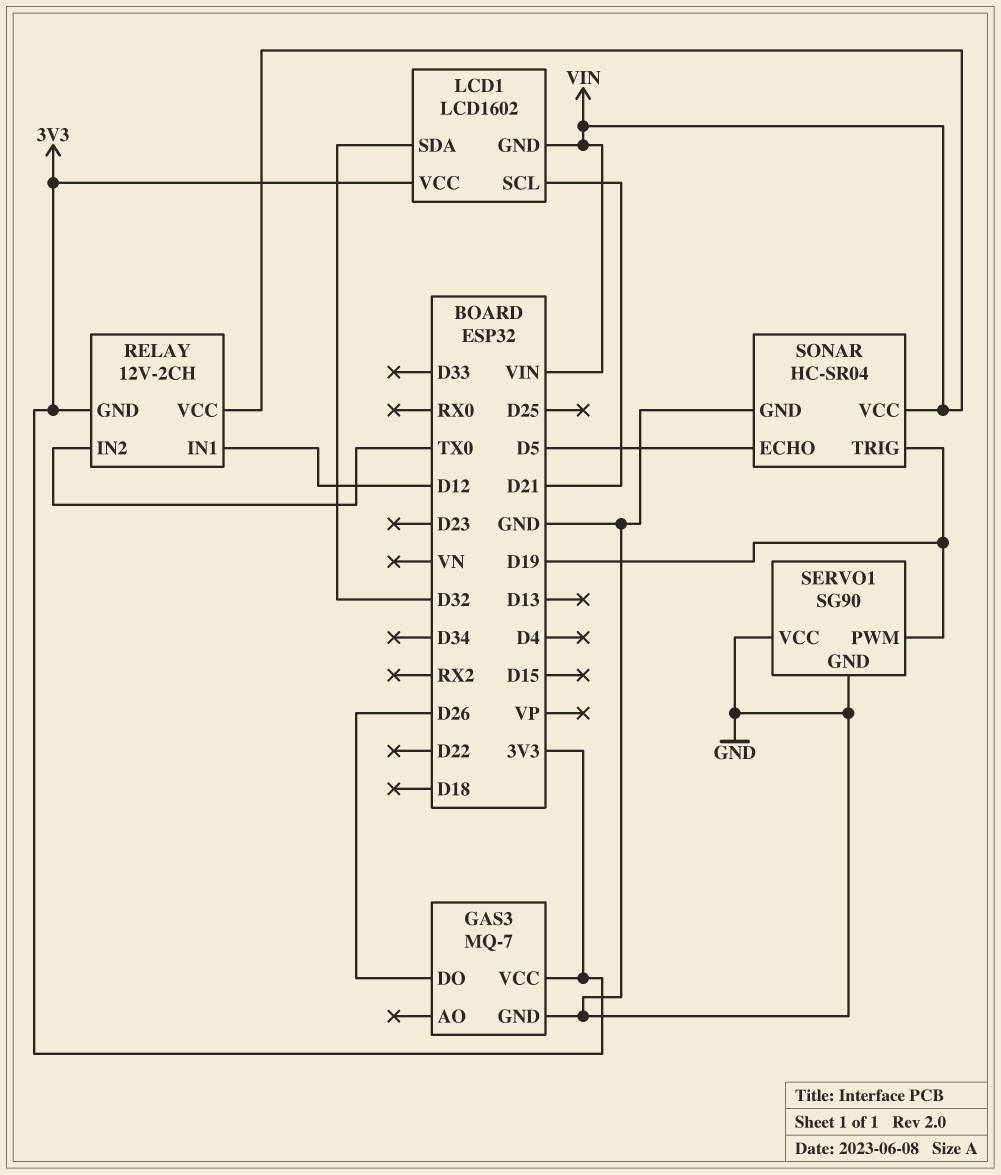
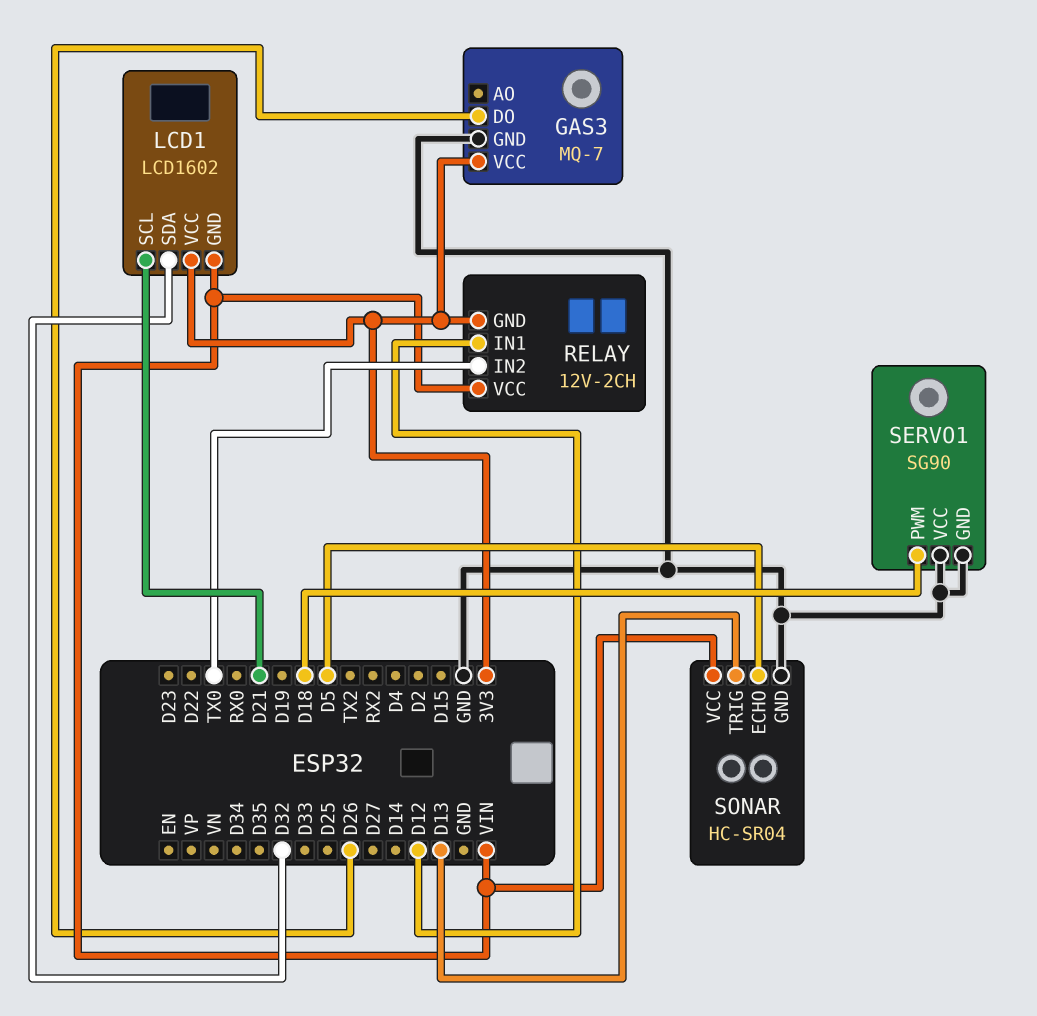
SERVO1 pin PWM: D19 -> D18
SONAR pin TRIG: D19 -> D13

